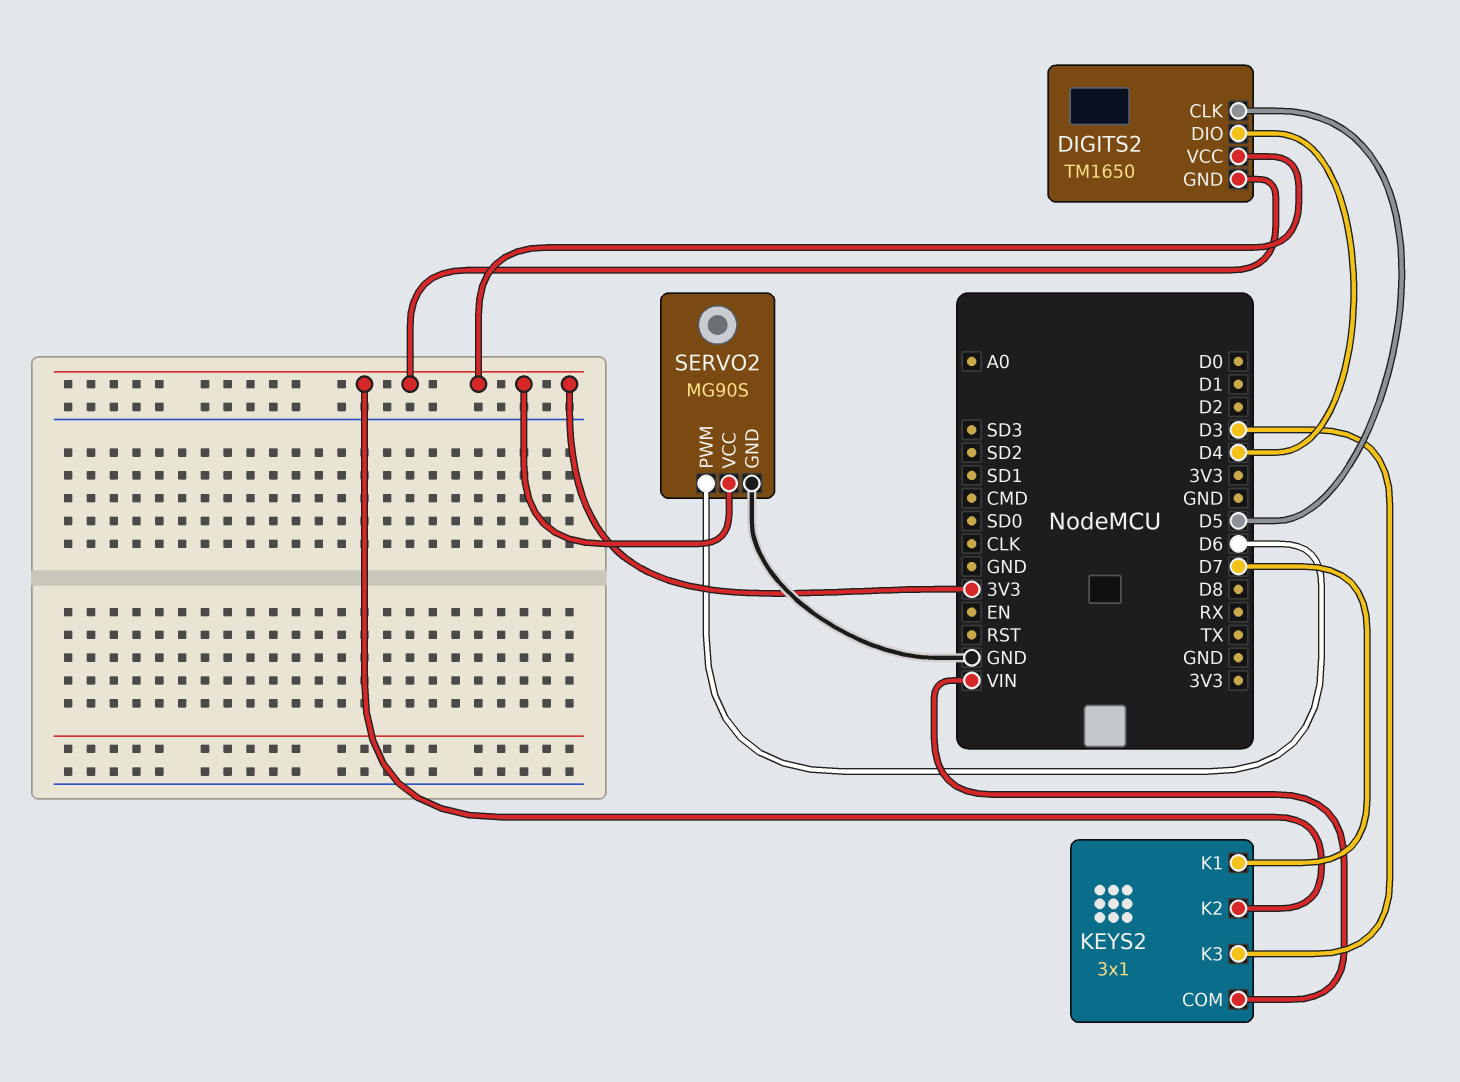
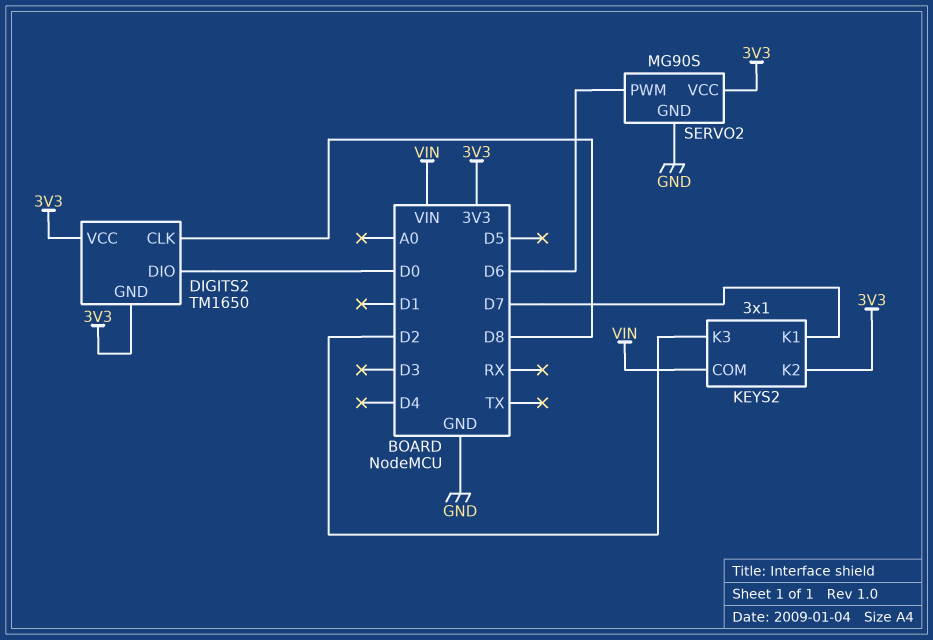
DIGITS2 pin CLK: D5 -> D8
DIGITS2 pin DIO: D4 -> D0
KEYS2 pin K3: D3 -> D2

